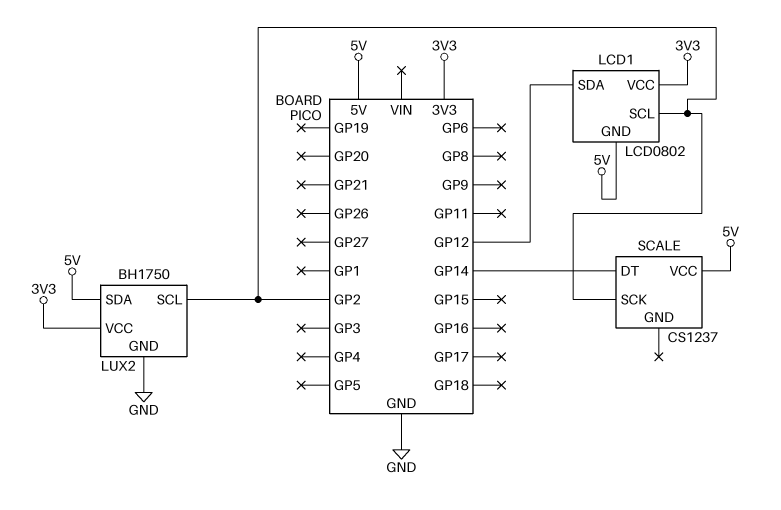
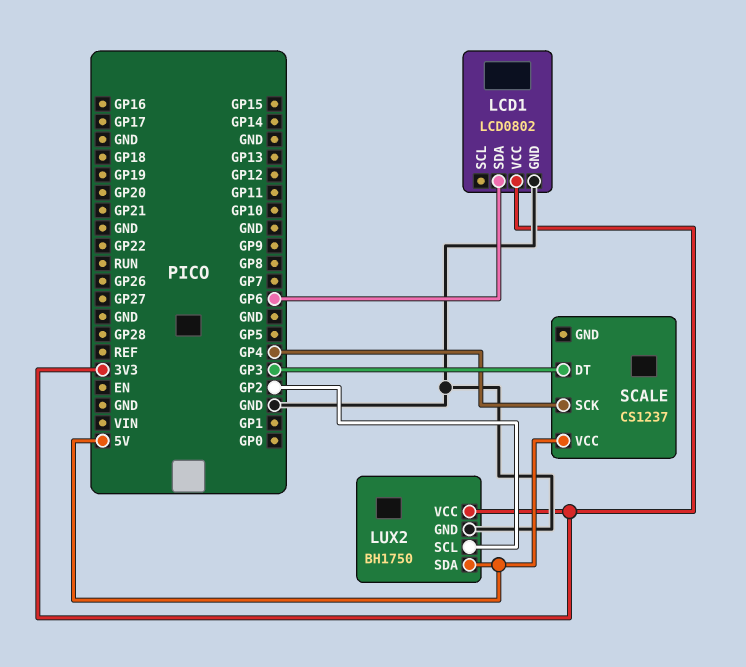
LCD1 pin GND: 5V -> GND
LCD1 pin SCL: GP2 -> none
LCD1 pin SDA: GP12 -> GP6
SCALE pin DT: GP14 -> GP3
SCALE pin SCK: GP2 -> GP4

